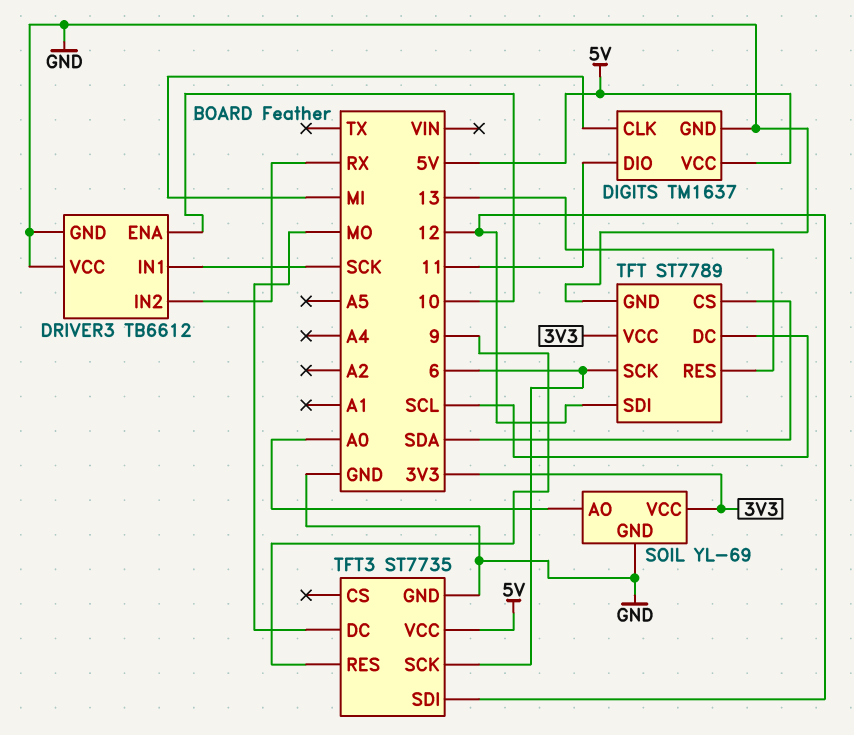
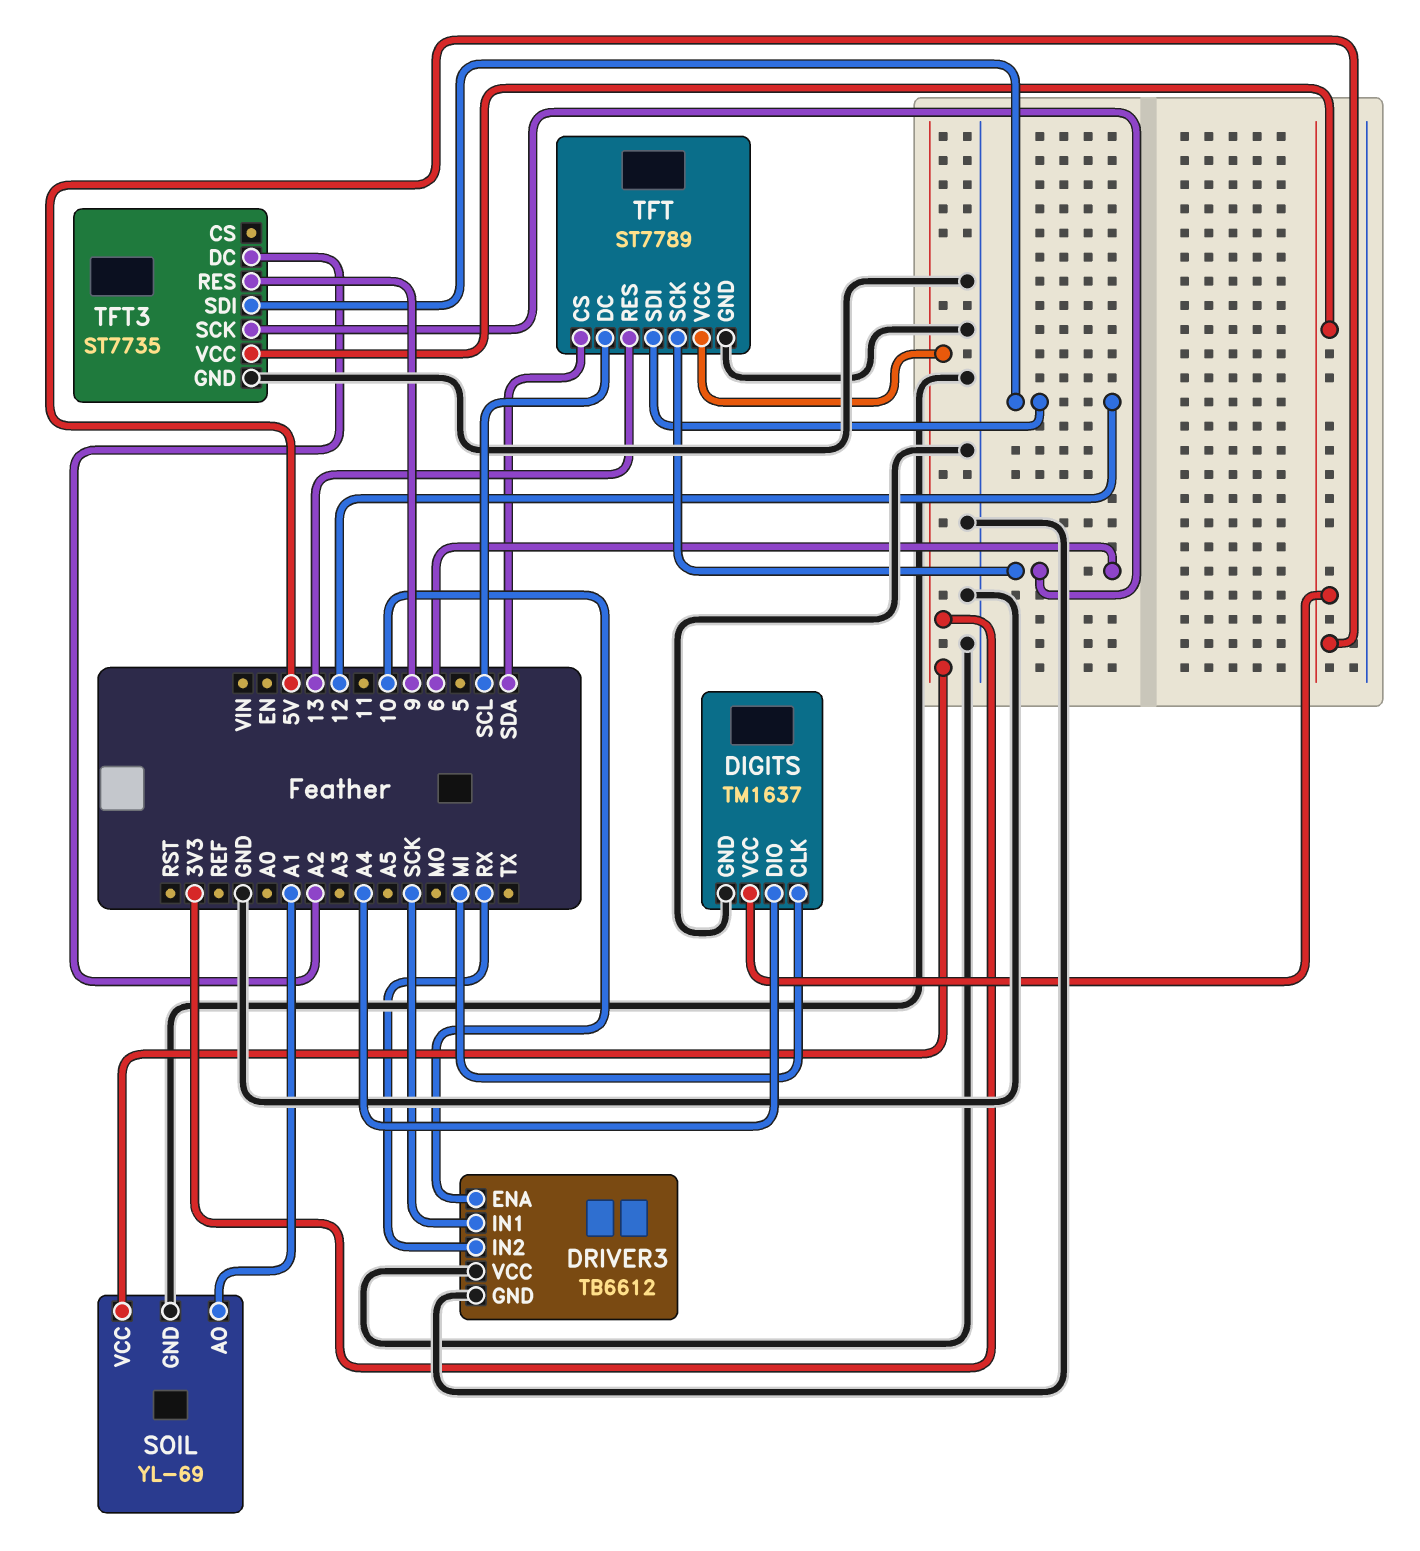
DIGITS pin DIO: 11 -> A4
SOIL pin AO: A0 -> A1
TFT3 pin DC: MO -> A2

